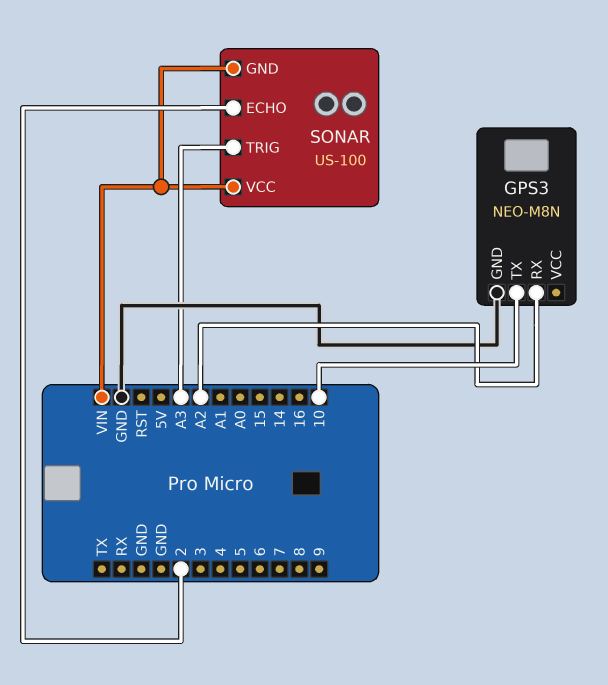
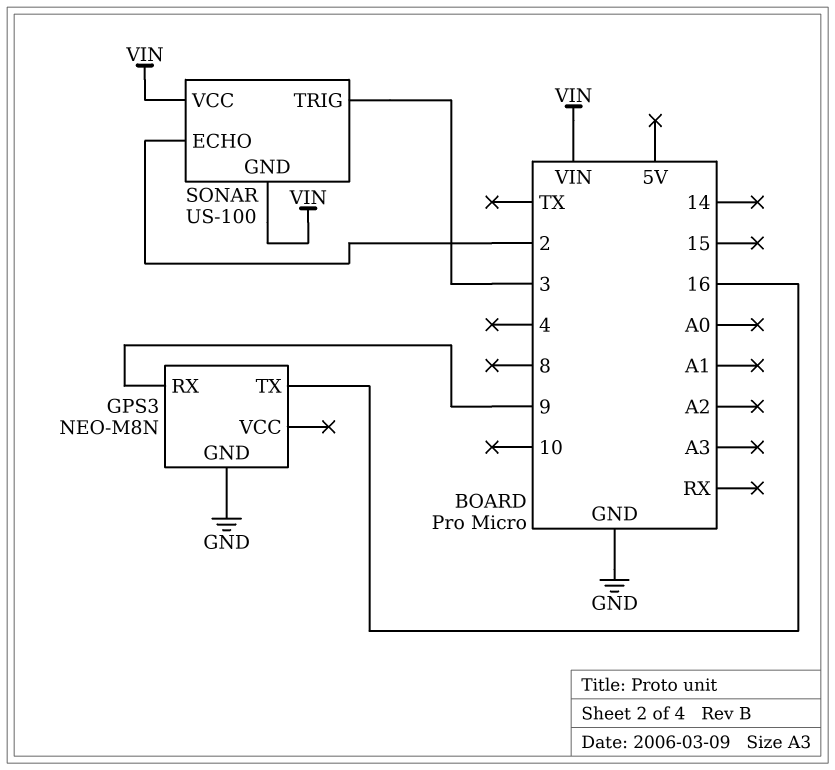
GPS3 pin RX: A2 -> 9
GPS3 pin TX: 10 -> 16
SONAR pin TRIG: A3 -> 3

